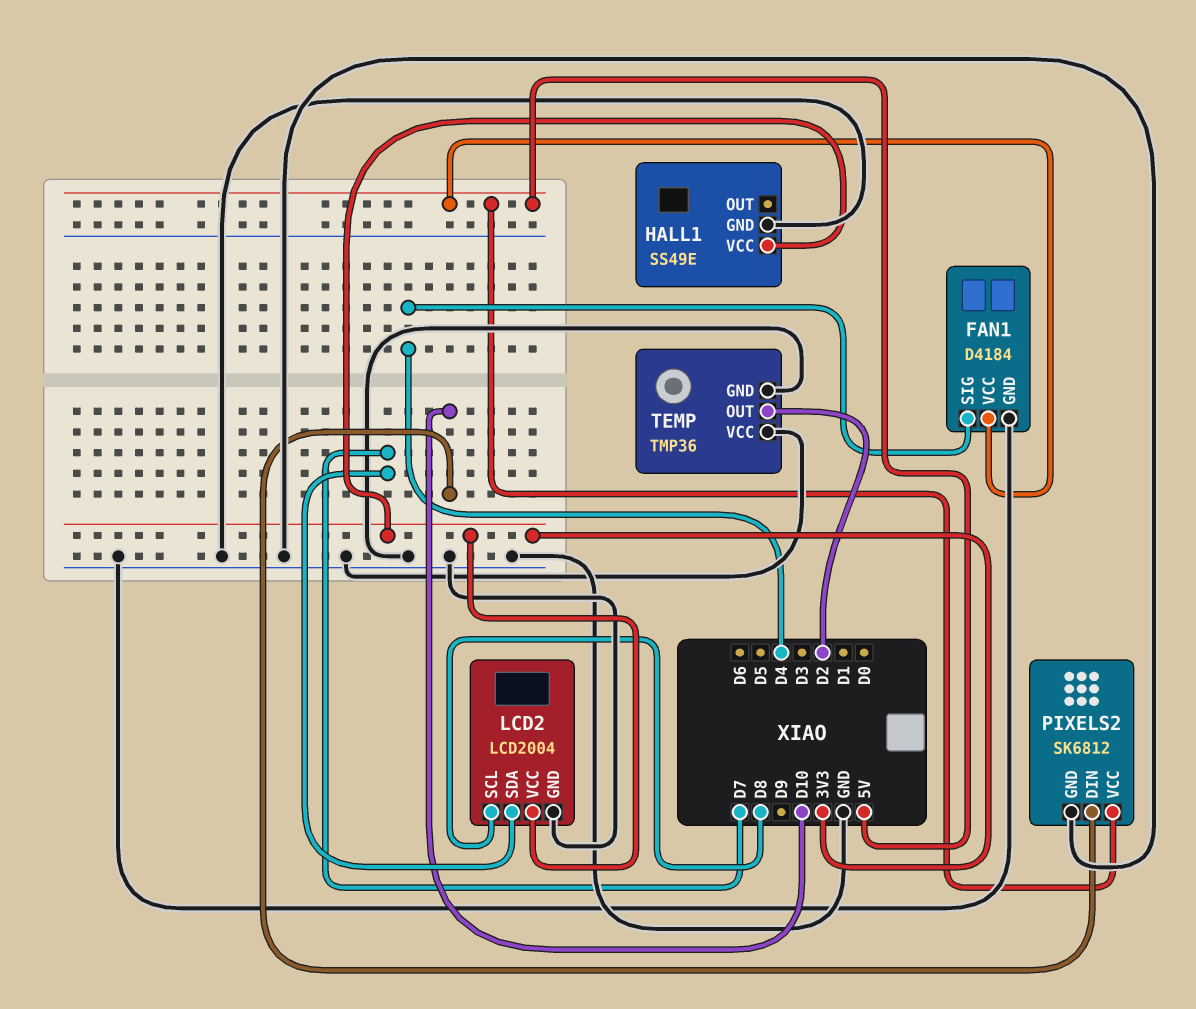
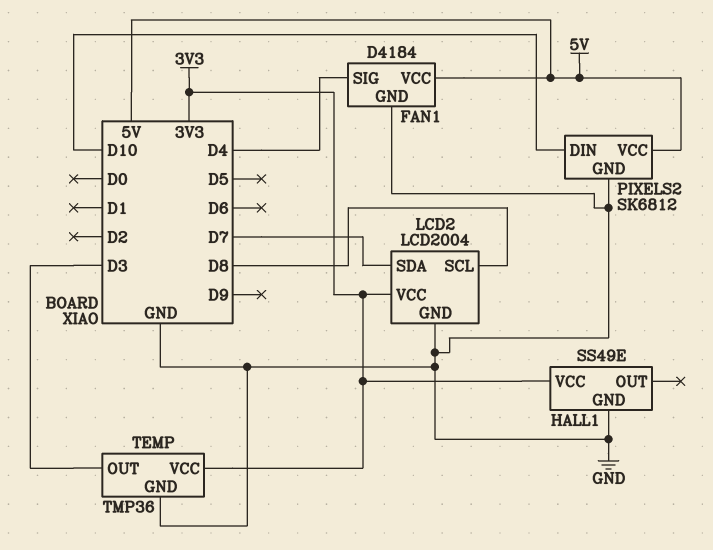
TEMP pin OUT: D2 -> D3
TEMP pin VCC: GND -> 3V3

